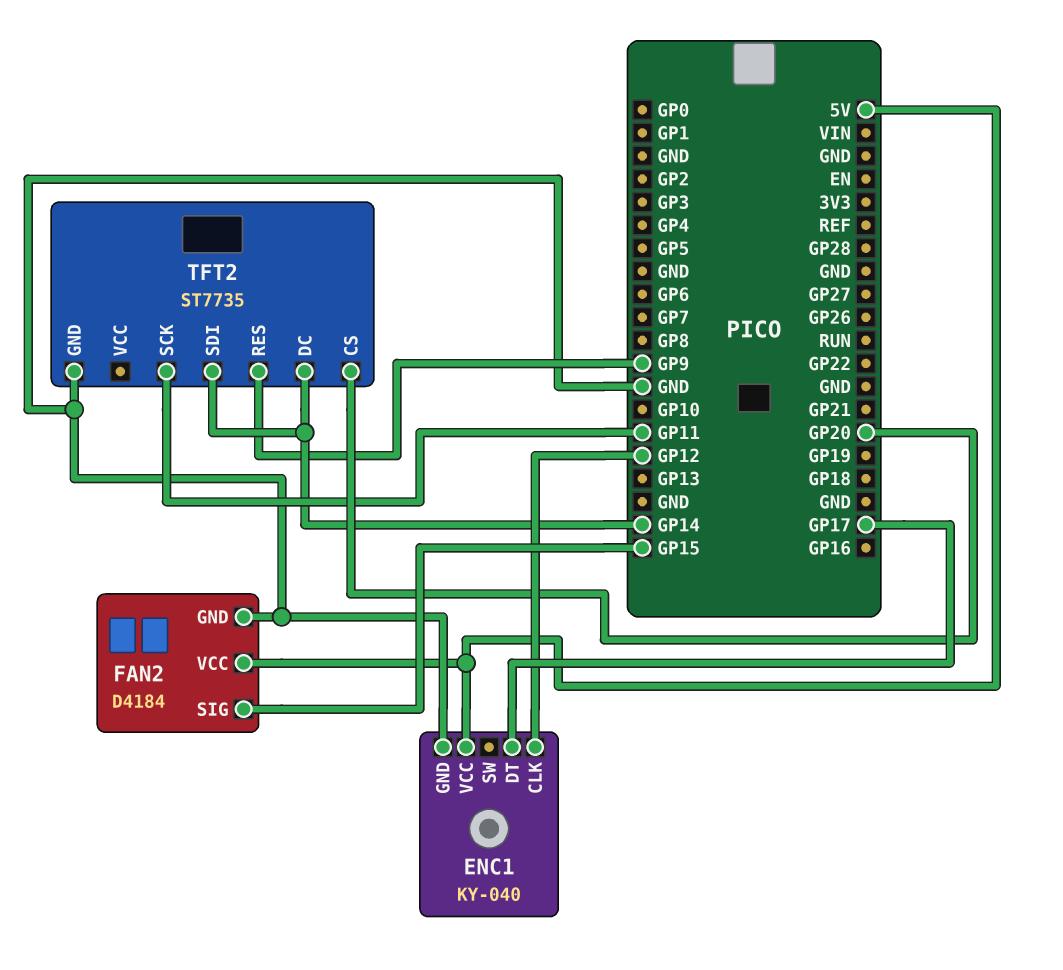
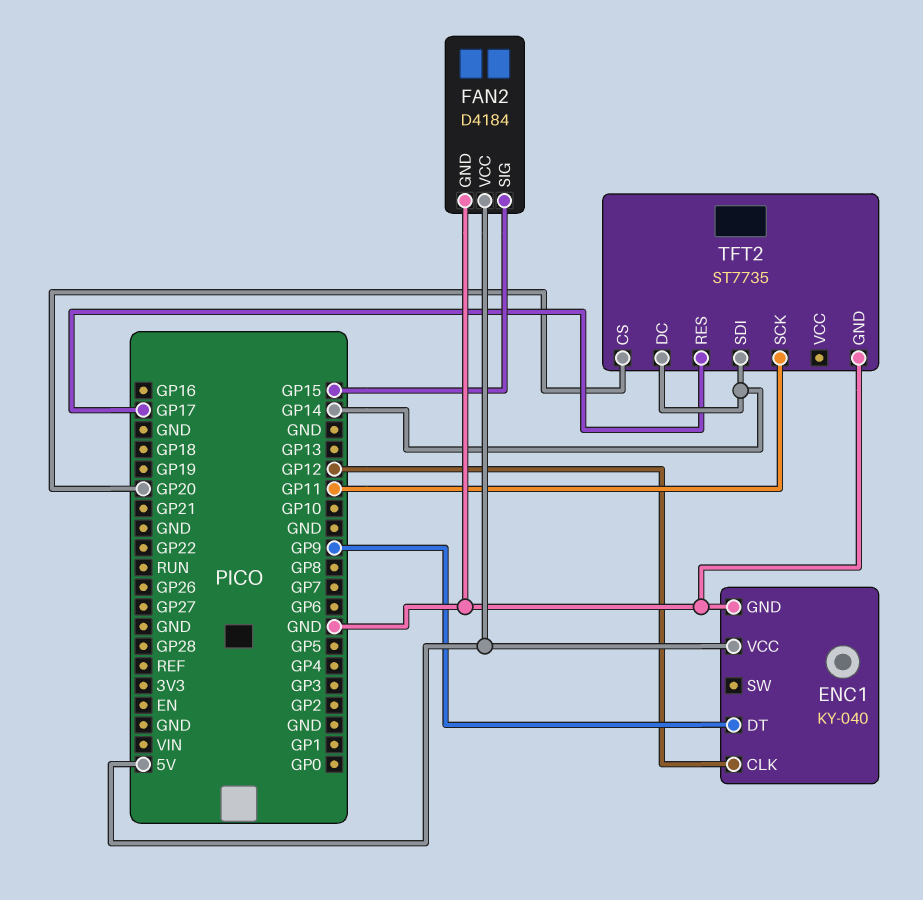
ENC1 pin DT: GP17 -> GP9
TFT2 pin RES: GP9 -> GP17

